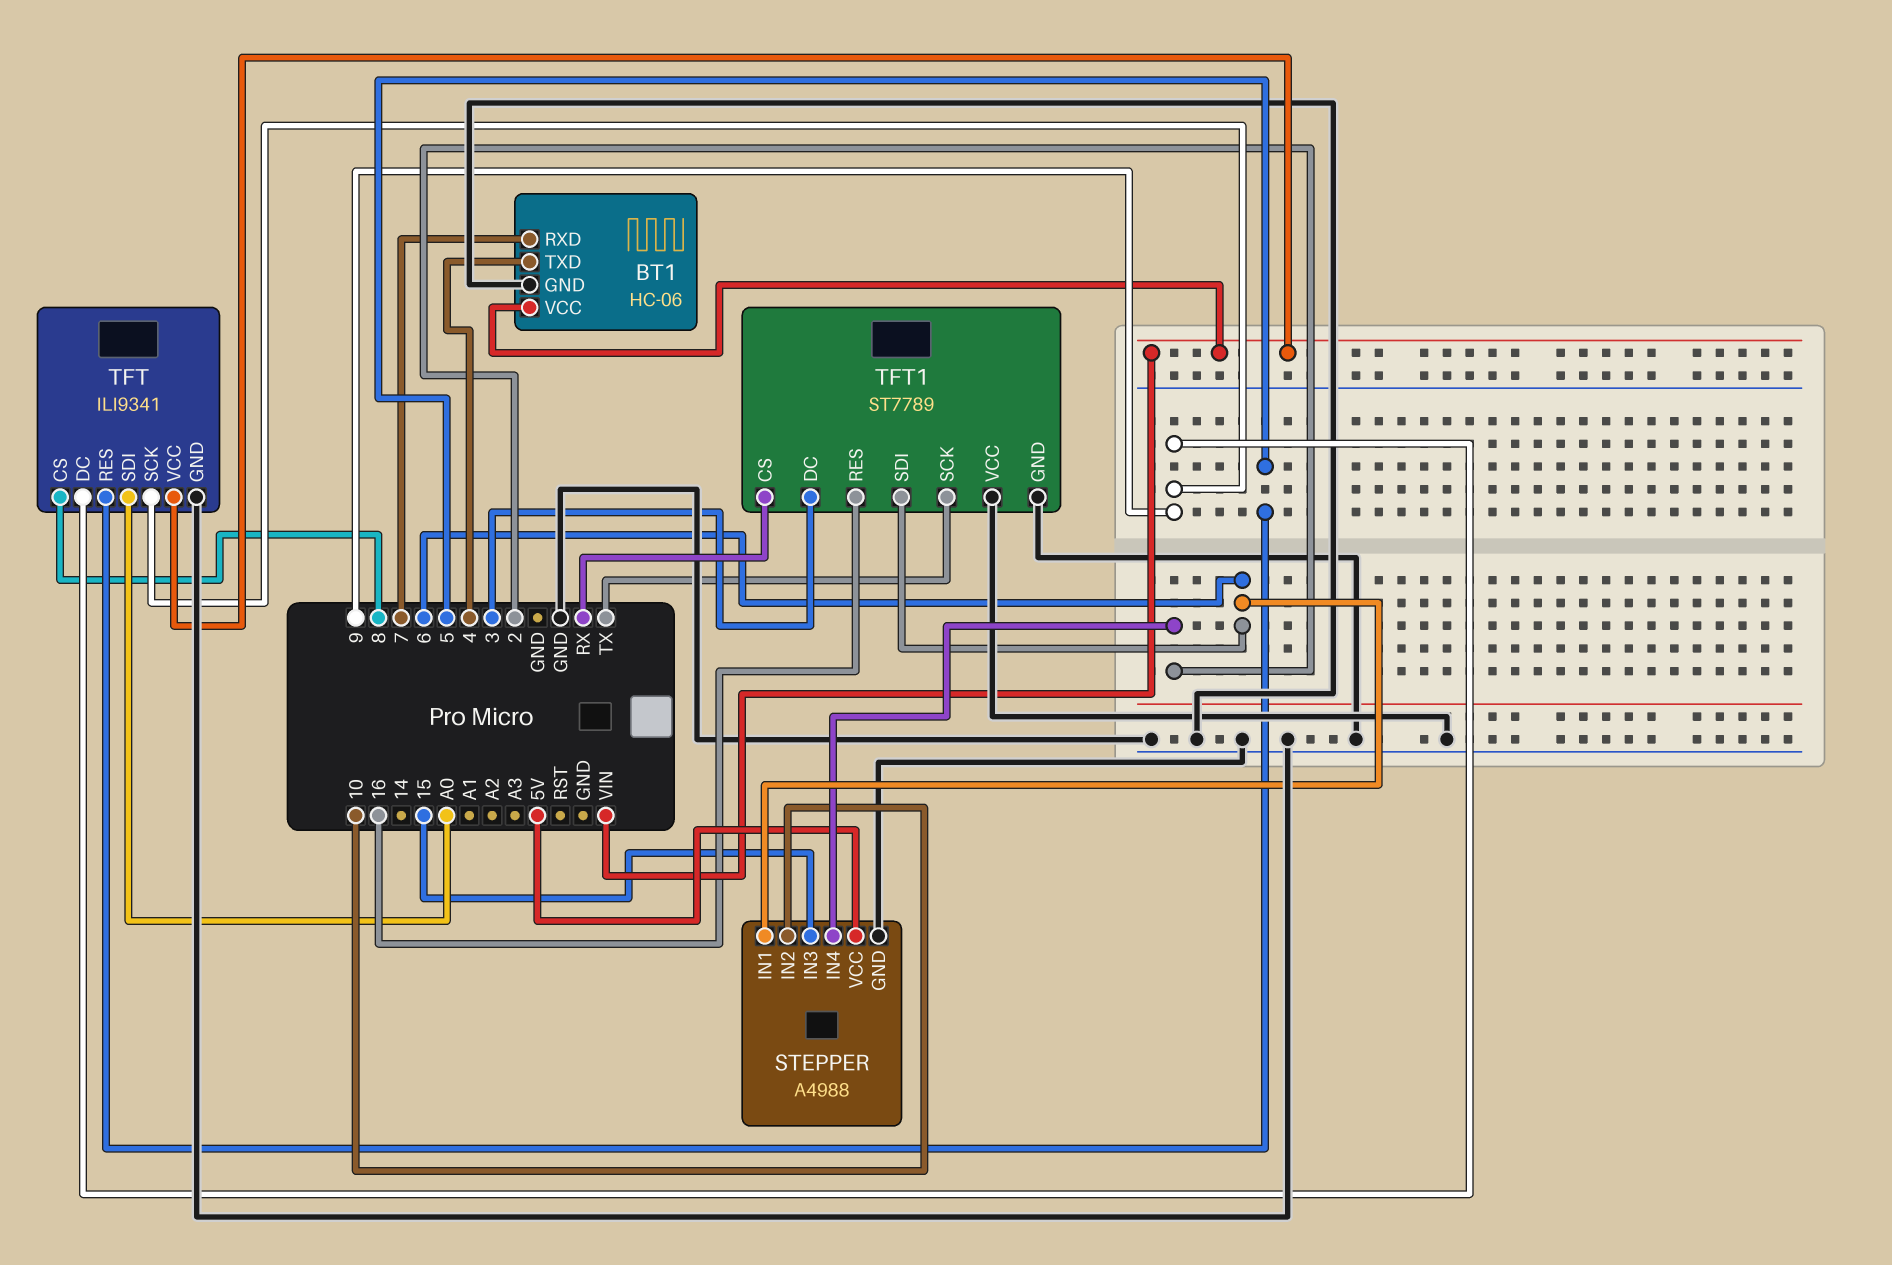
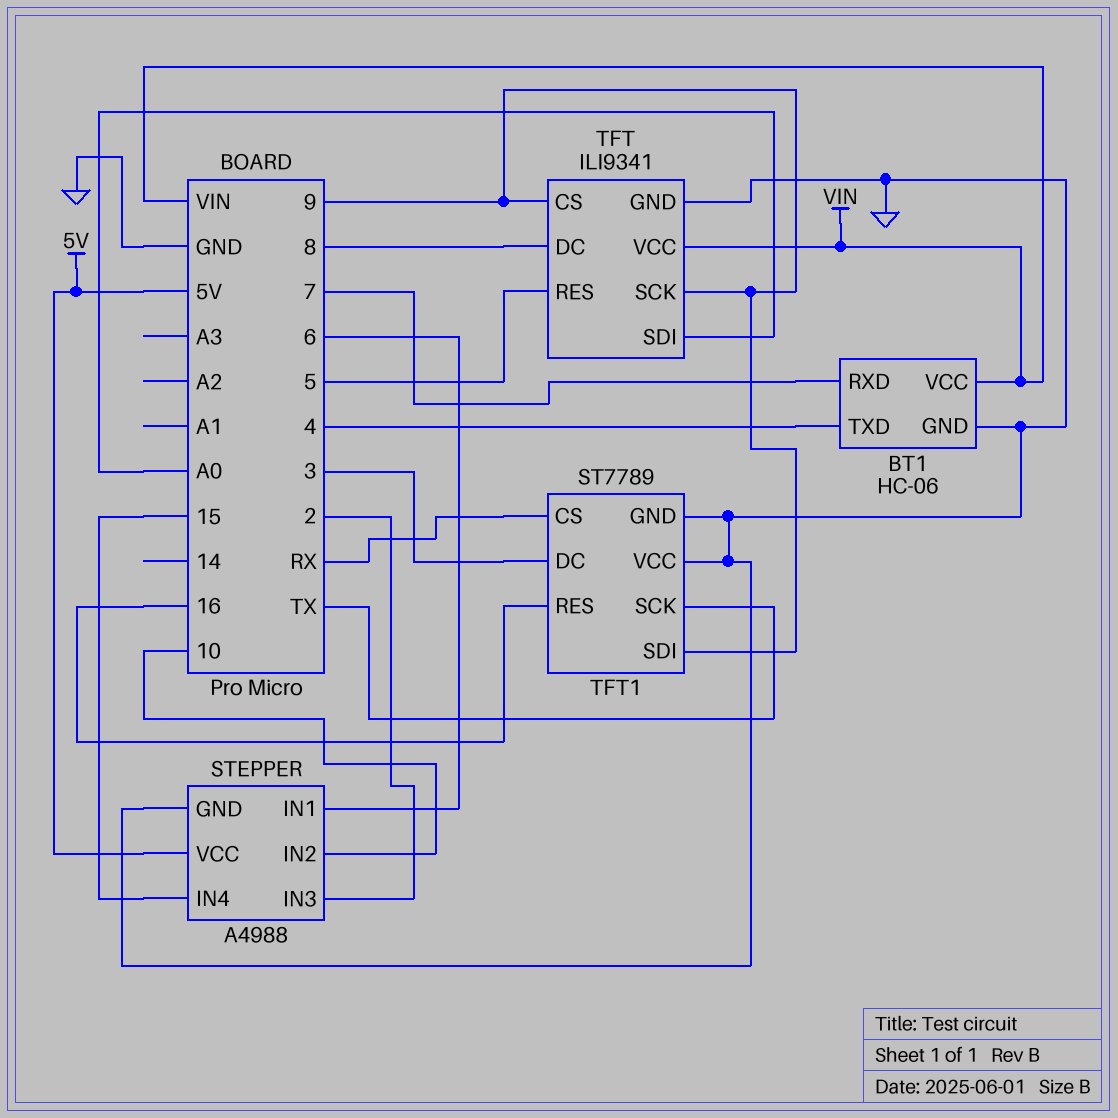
STEPPER pin IN3: 15 -> 2
STEPPER pin IN4: 2 -> 15
TFT pin CS: 8 -> 9
TFT pin DC: 9 -> 8
TFT1 pin SDI: 6 -> 9

